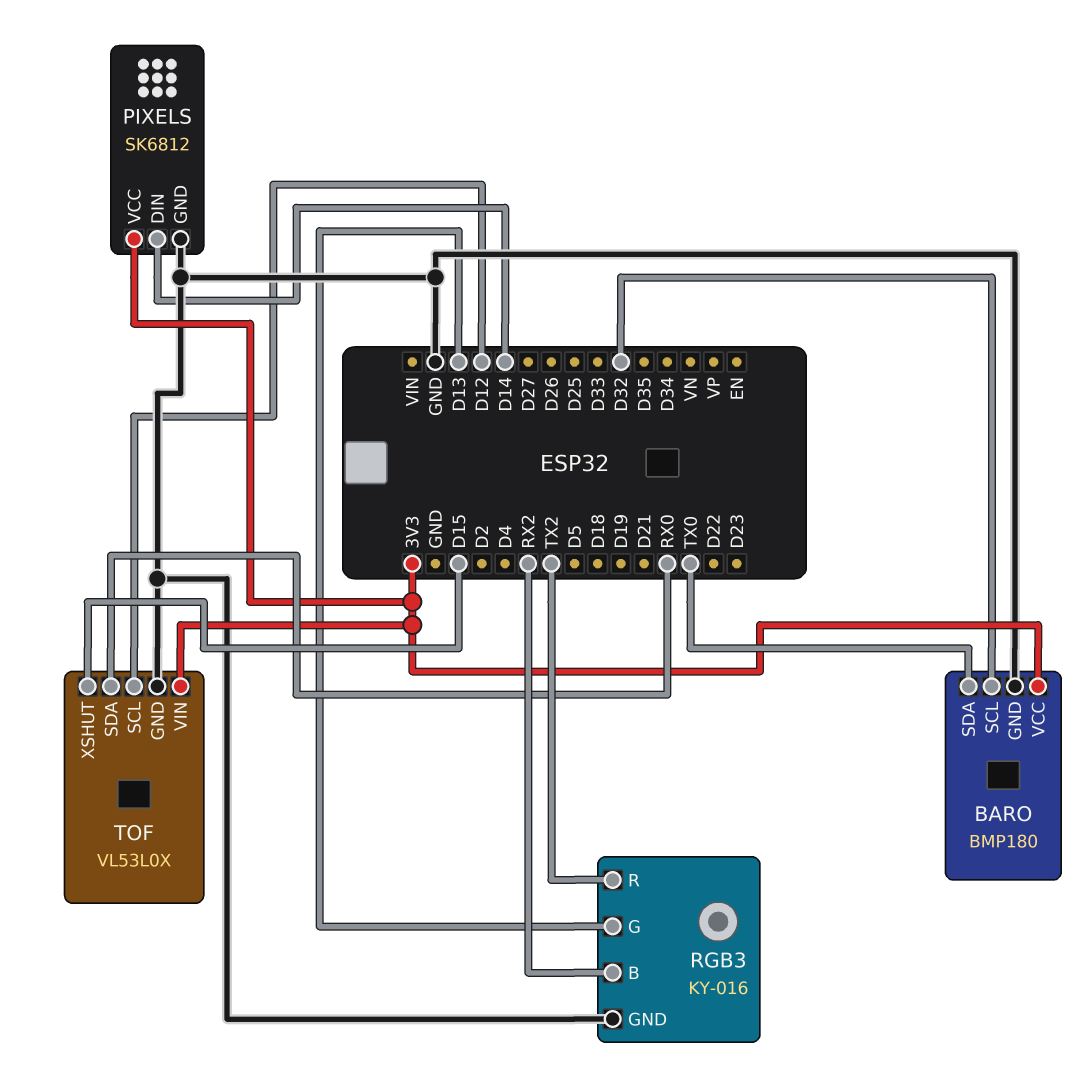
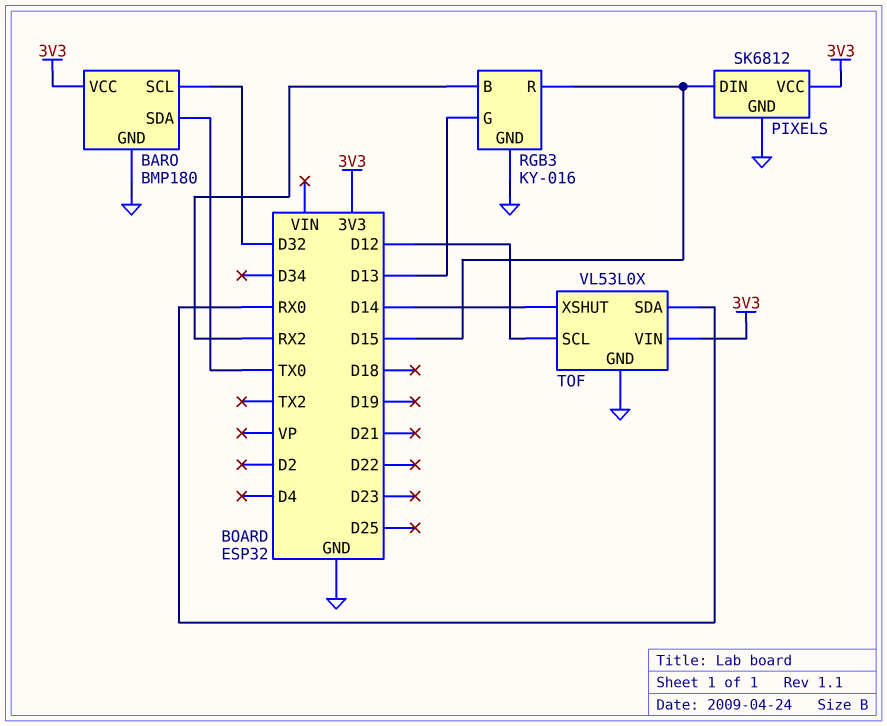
PIXELS pin DIN: D14 -> D15
RGB3 pin R: TX2 -> D15
TOF pin XSHUT: D15 -> D14

